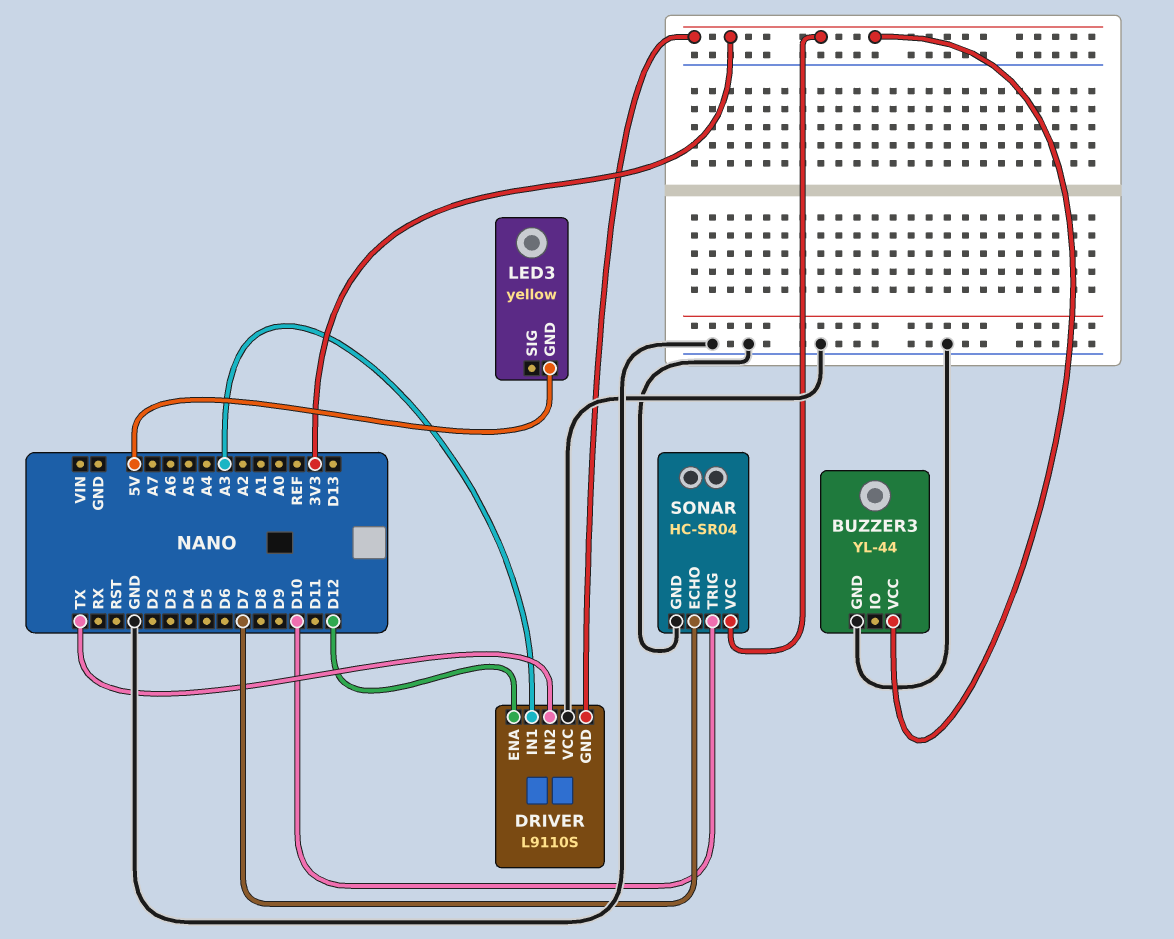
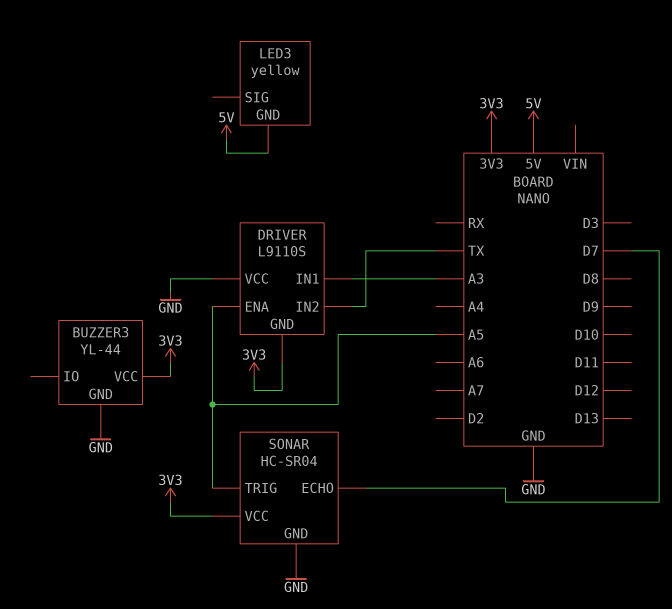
DRIVER pin ENA: D12 -> A5
SONAR pin TRIG: D10 -> A5

